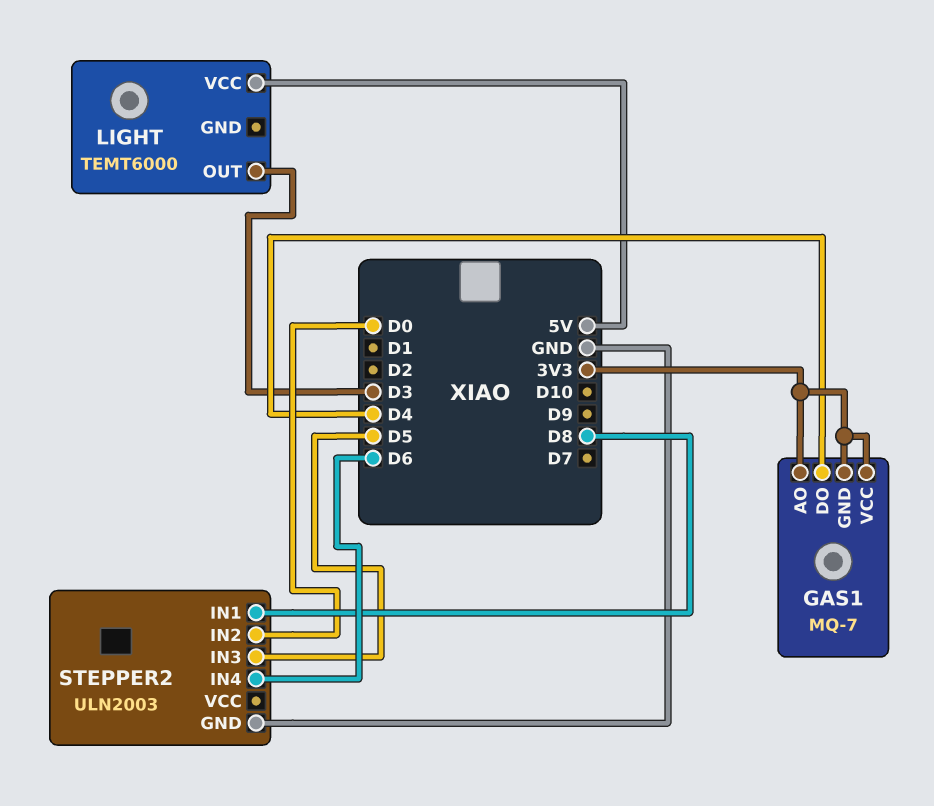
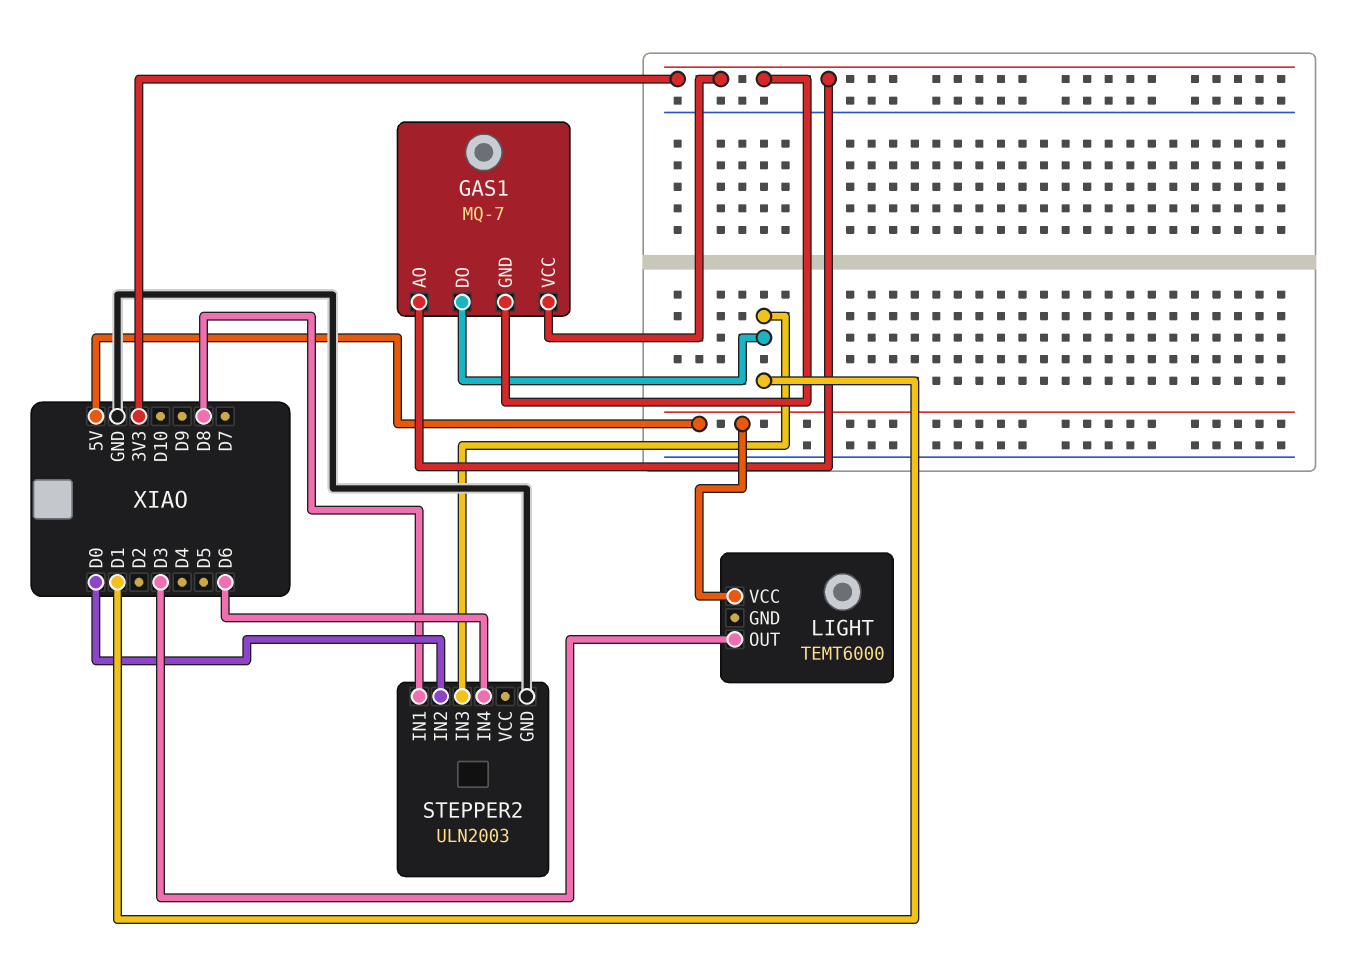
GAS1 pin DO: D4 -> D1
STEPPER2 pin IN3: D5 -> D1

